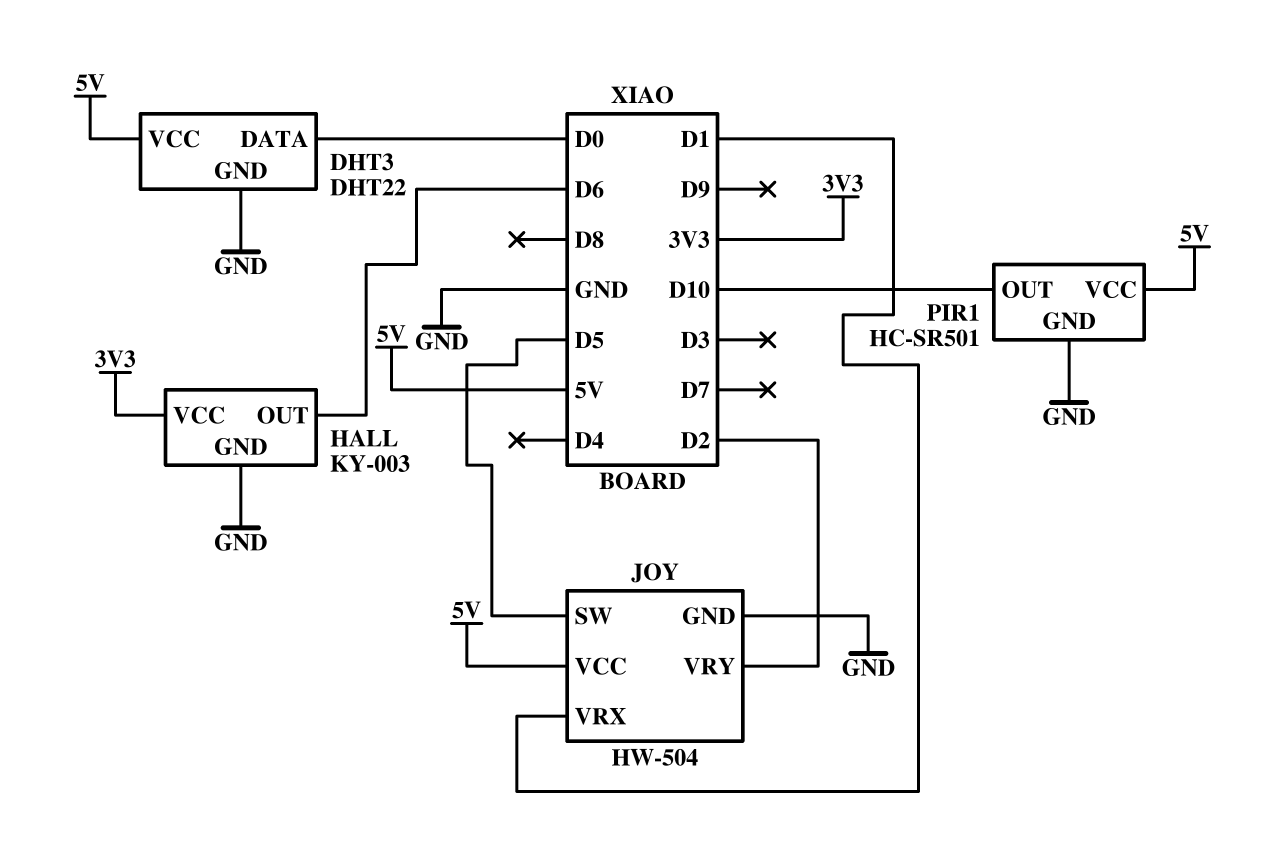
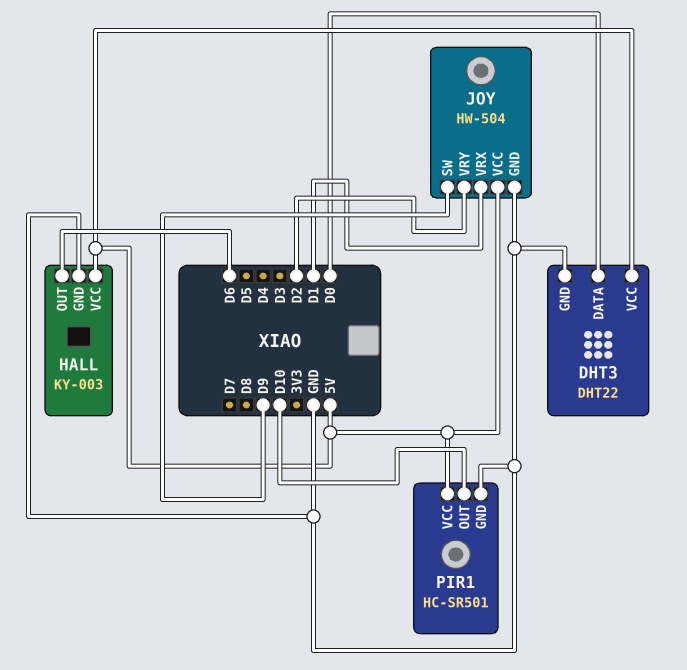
HALL pin VCC: 3V3 -> 5V
JOY pin SW: D5 -> D9

